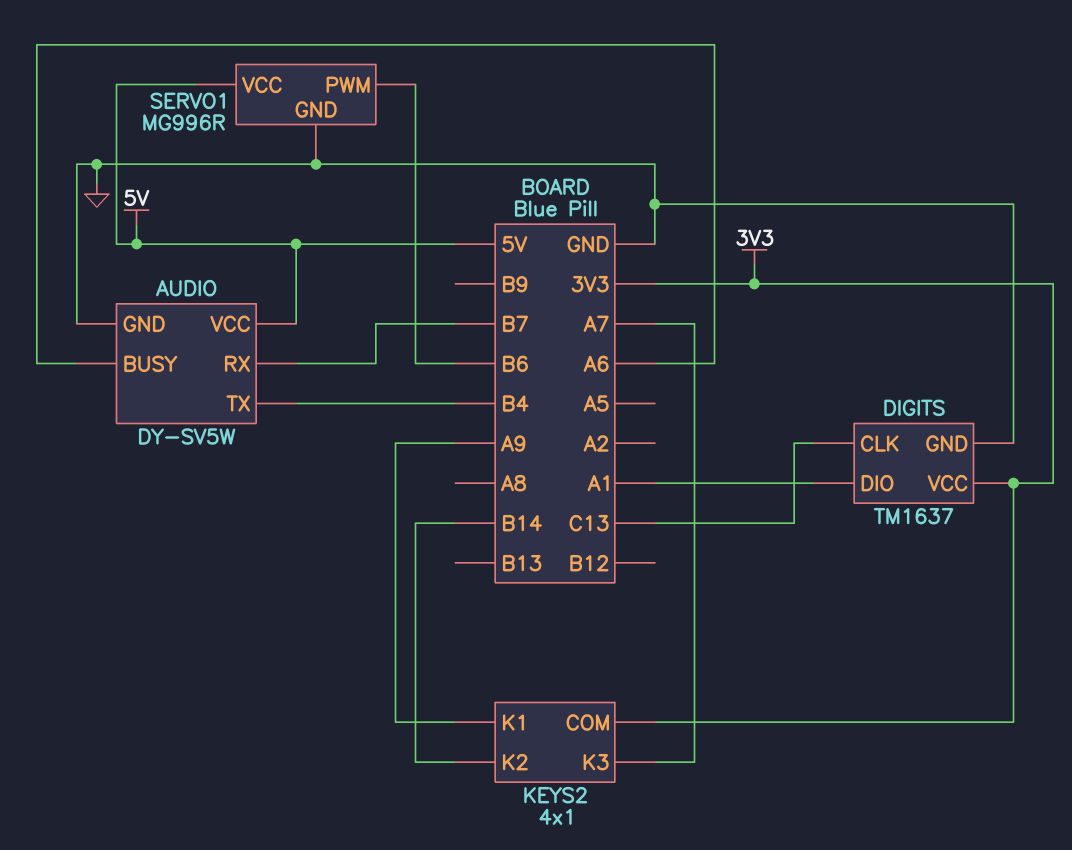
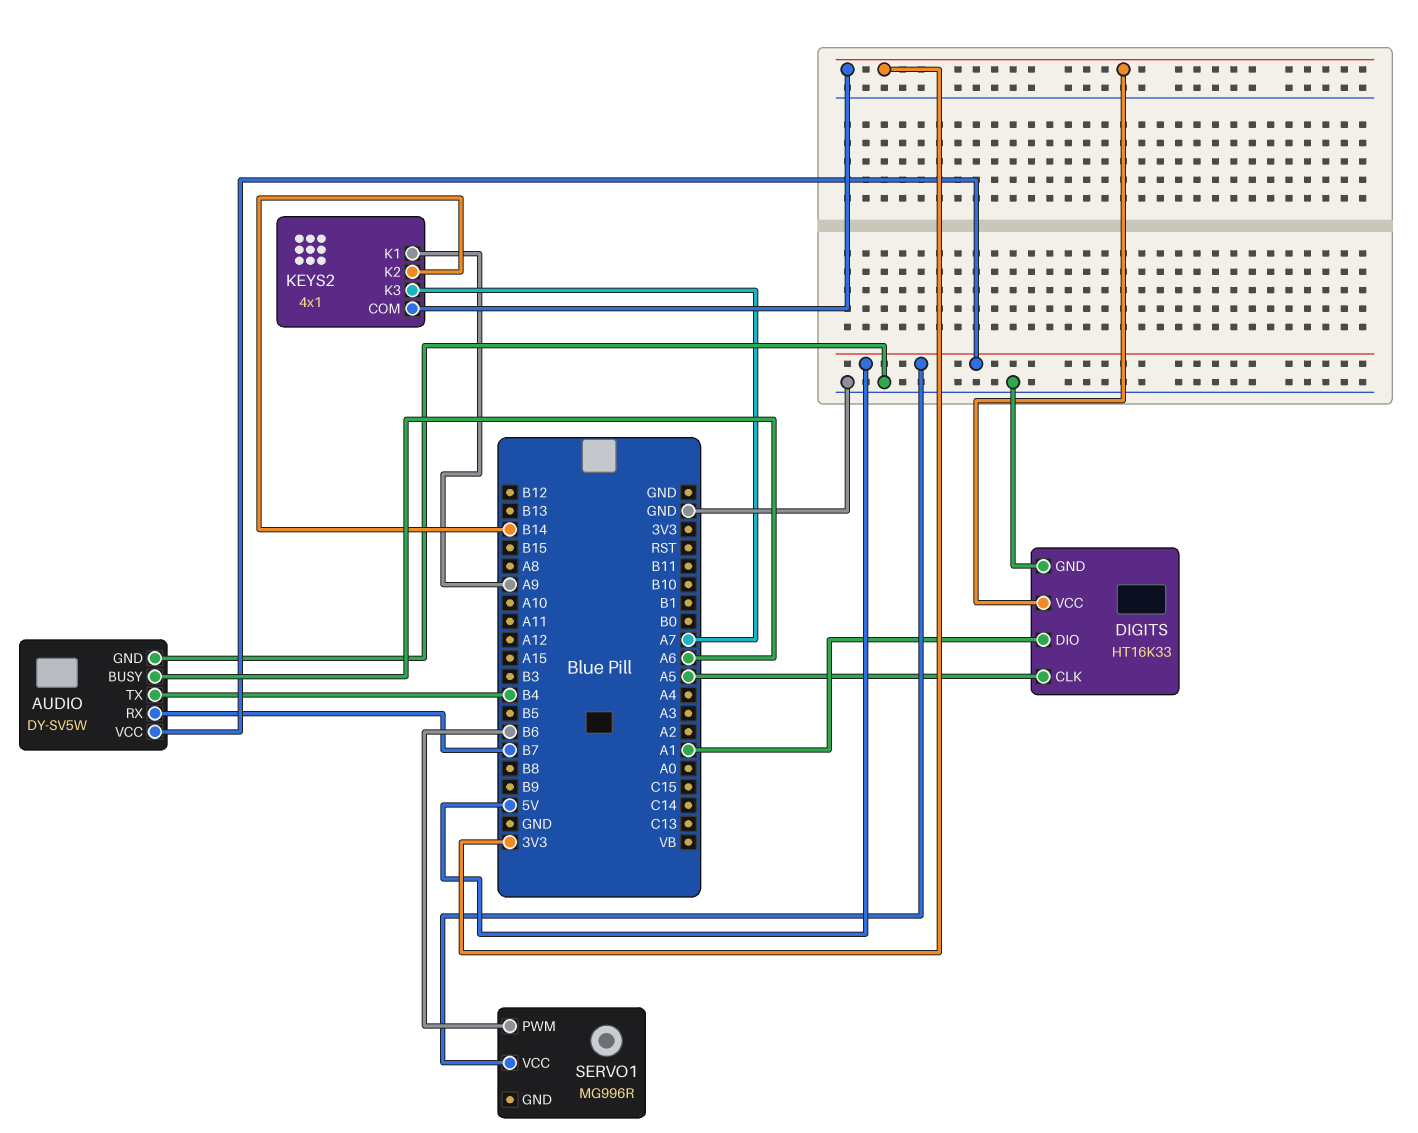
DIGITS: TM1637 -> HT16K33
DIGITS pin CLK: C13 -> A5
SERVO1 pin GND: GND -> none

